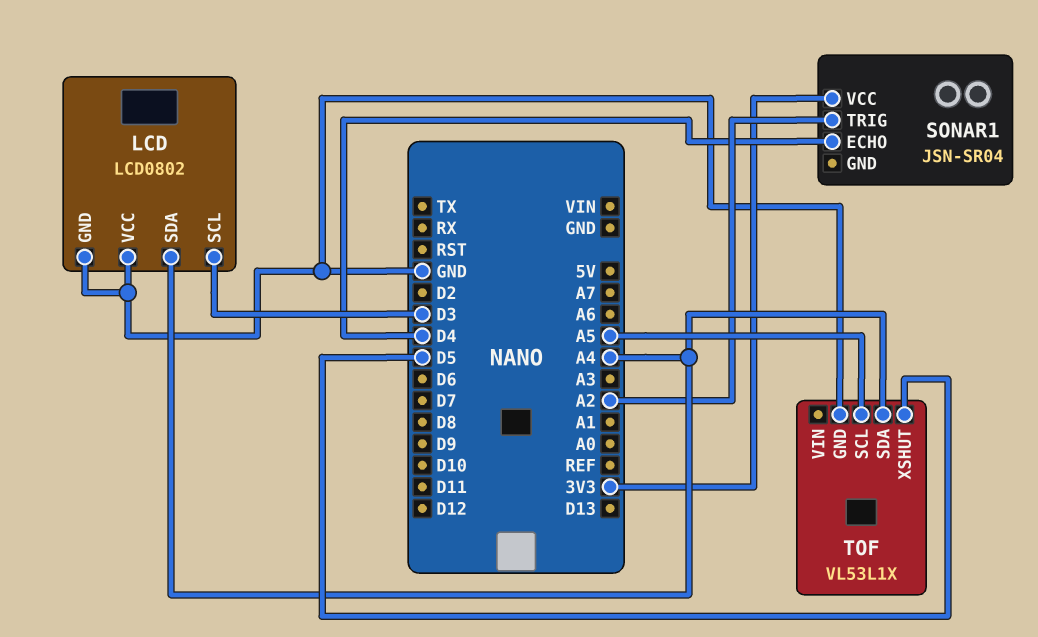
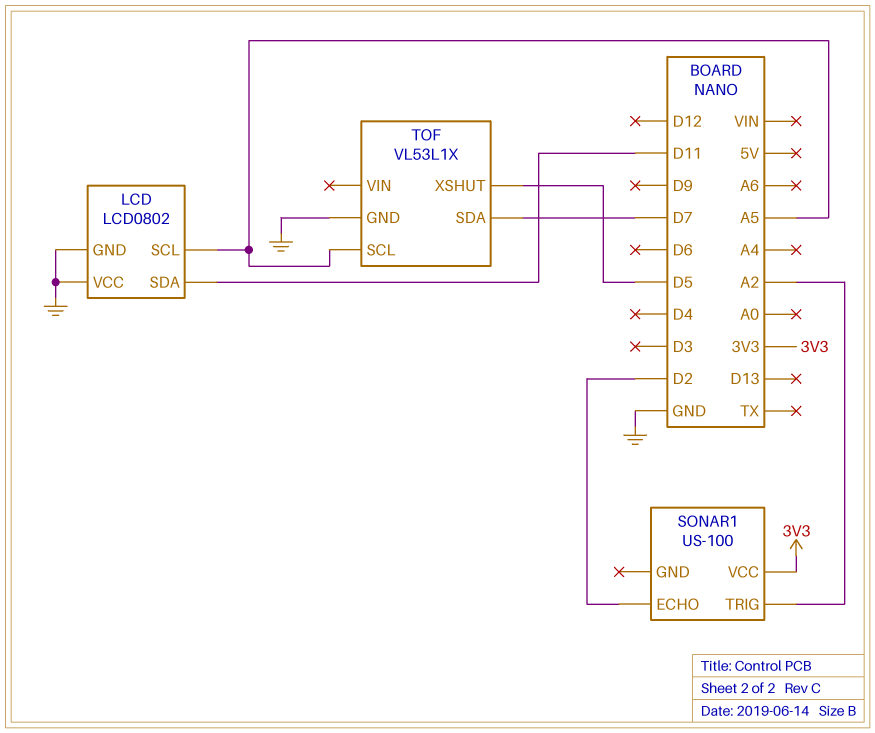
LCD pin SCL: D3 -> A5
LCD pin SDA: A4 -> D11
SONAR1: JSN-SR04 -> US-100
SONAR1 pin ECHO: D4 -> D2
TOF pin SDA: A4 -> D7

